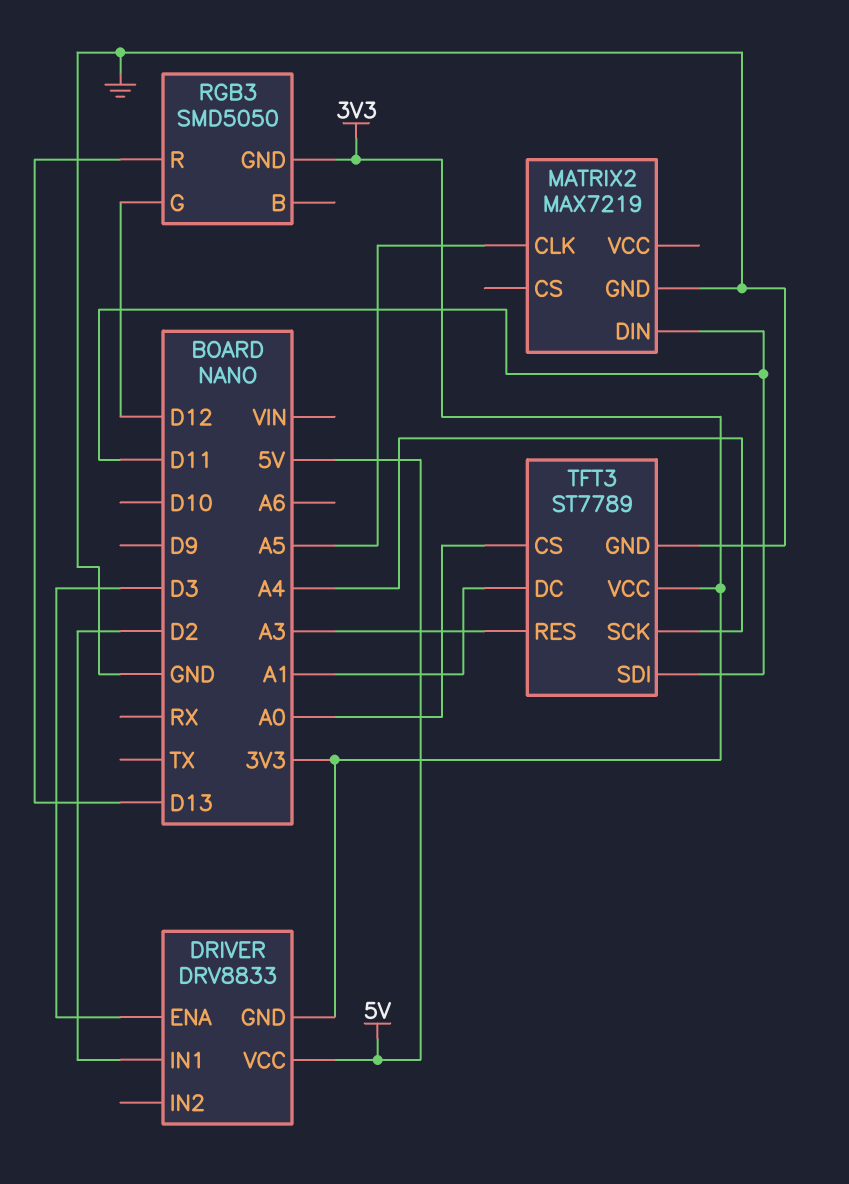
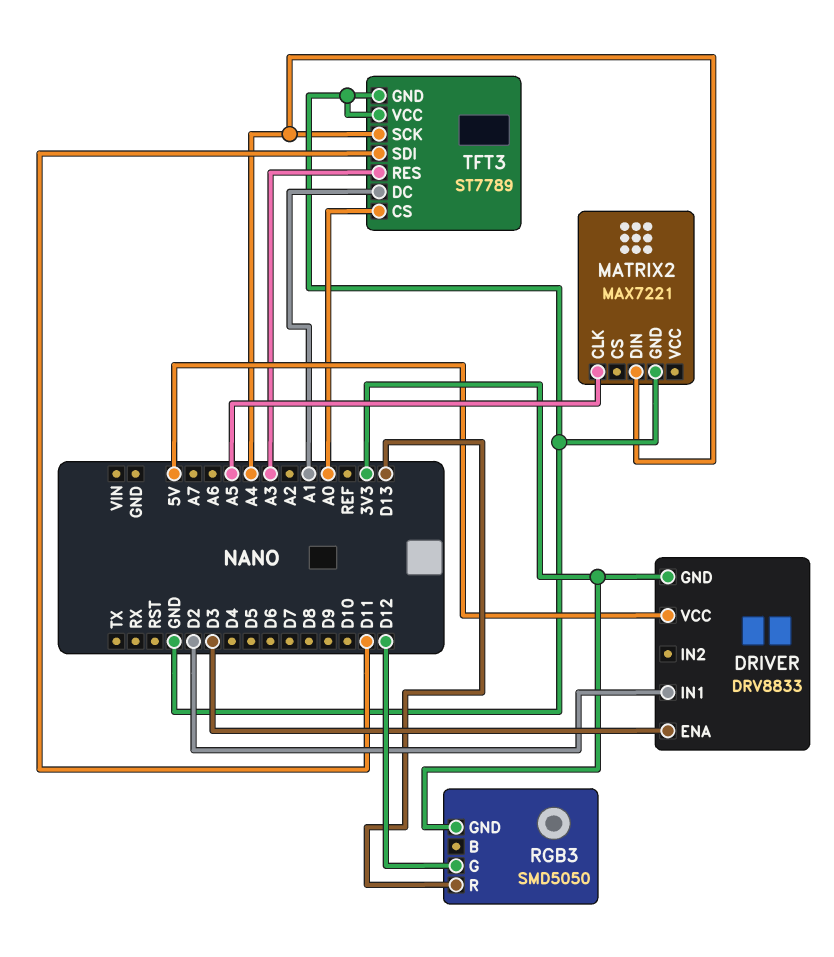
MATRIX2: MAX7219 -> MAX7221
MATRIX2 pin DIN: D11 -> A4
TFT3 pin VCC: 3V3 -> GND

